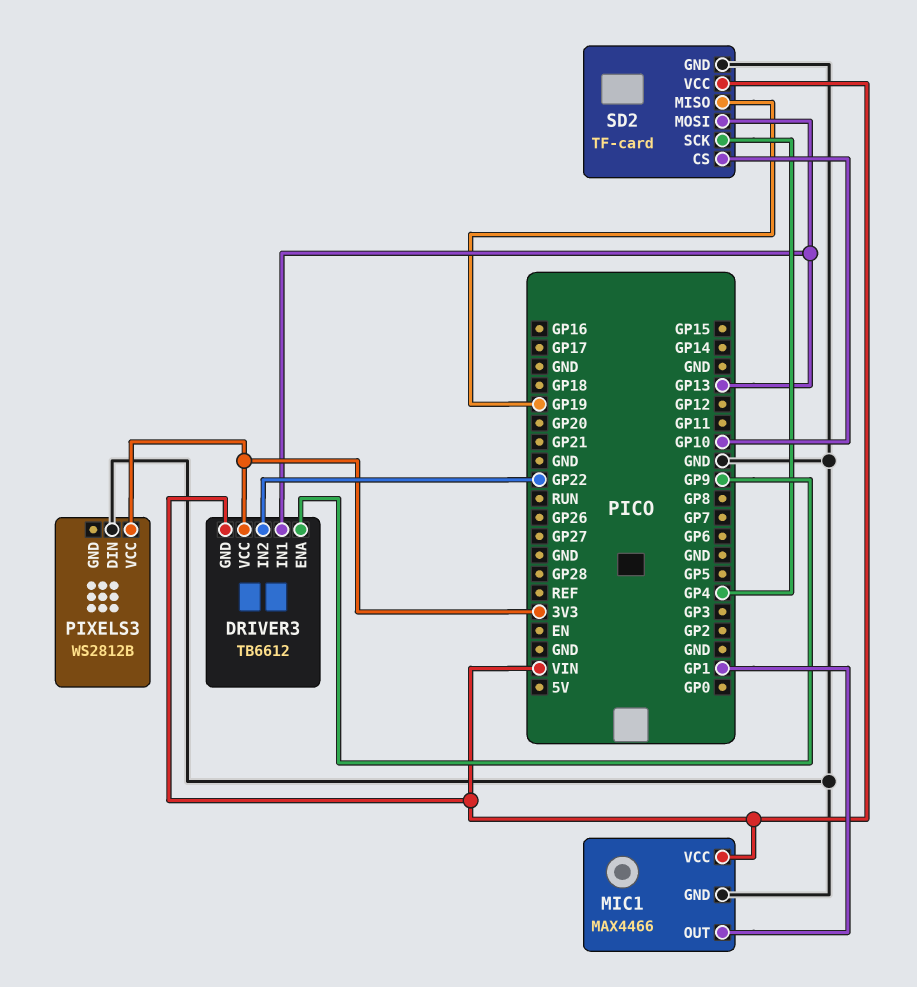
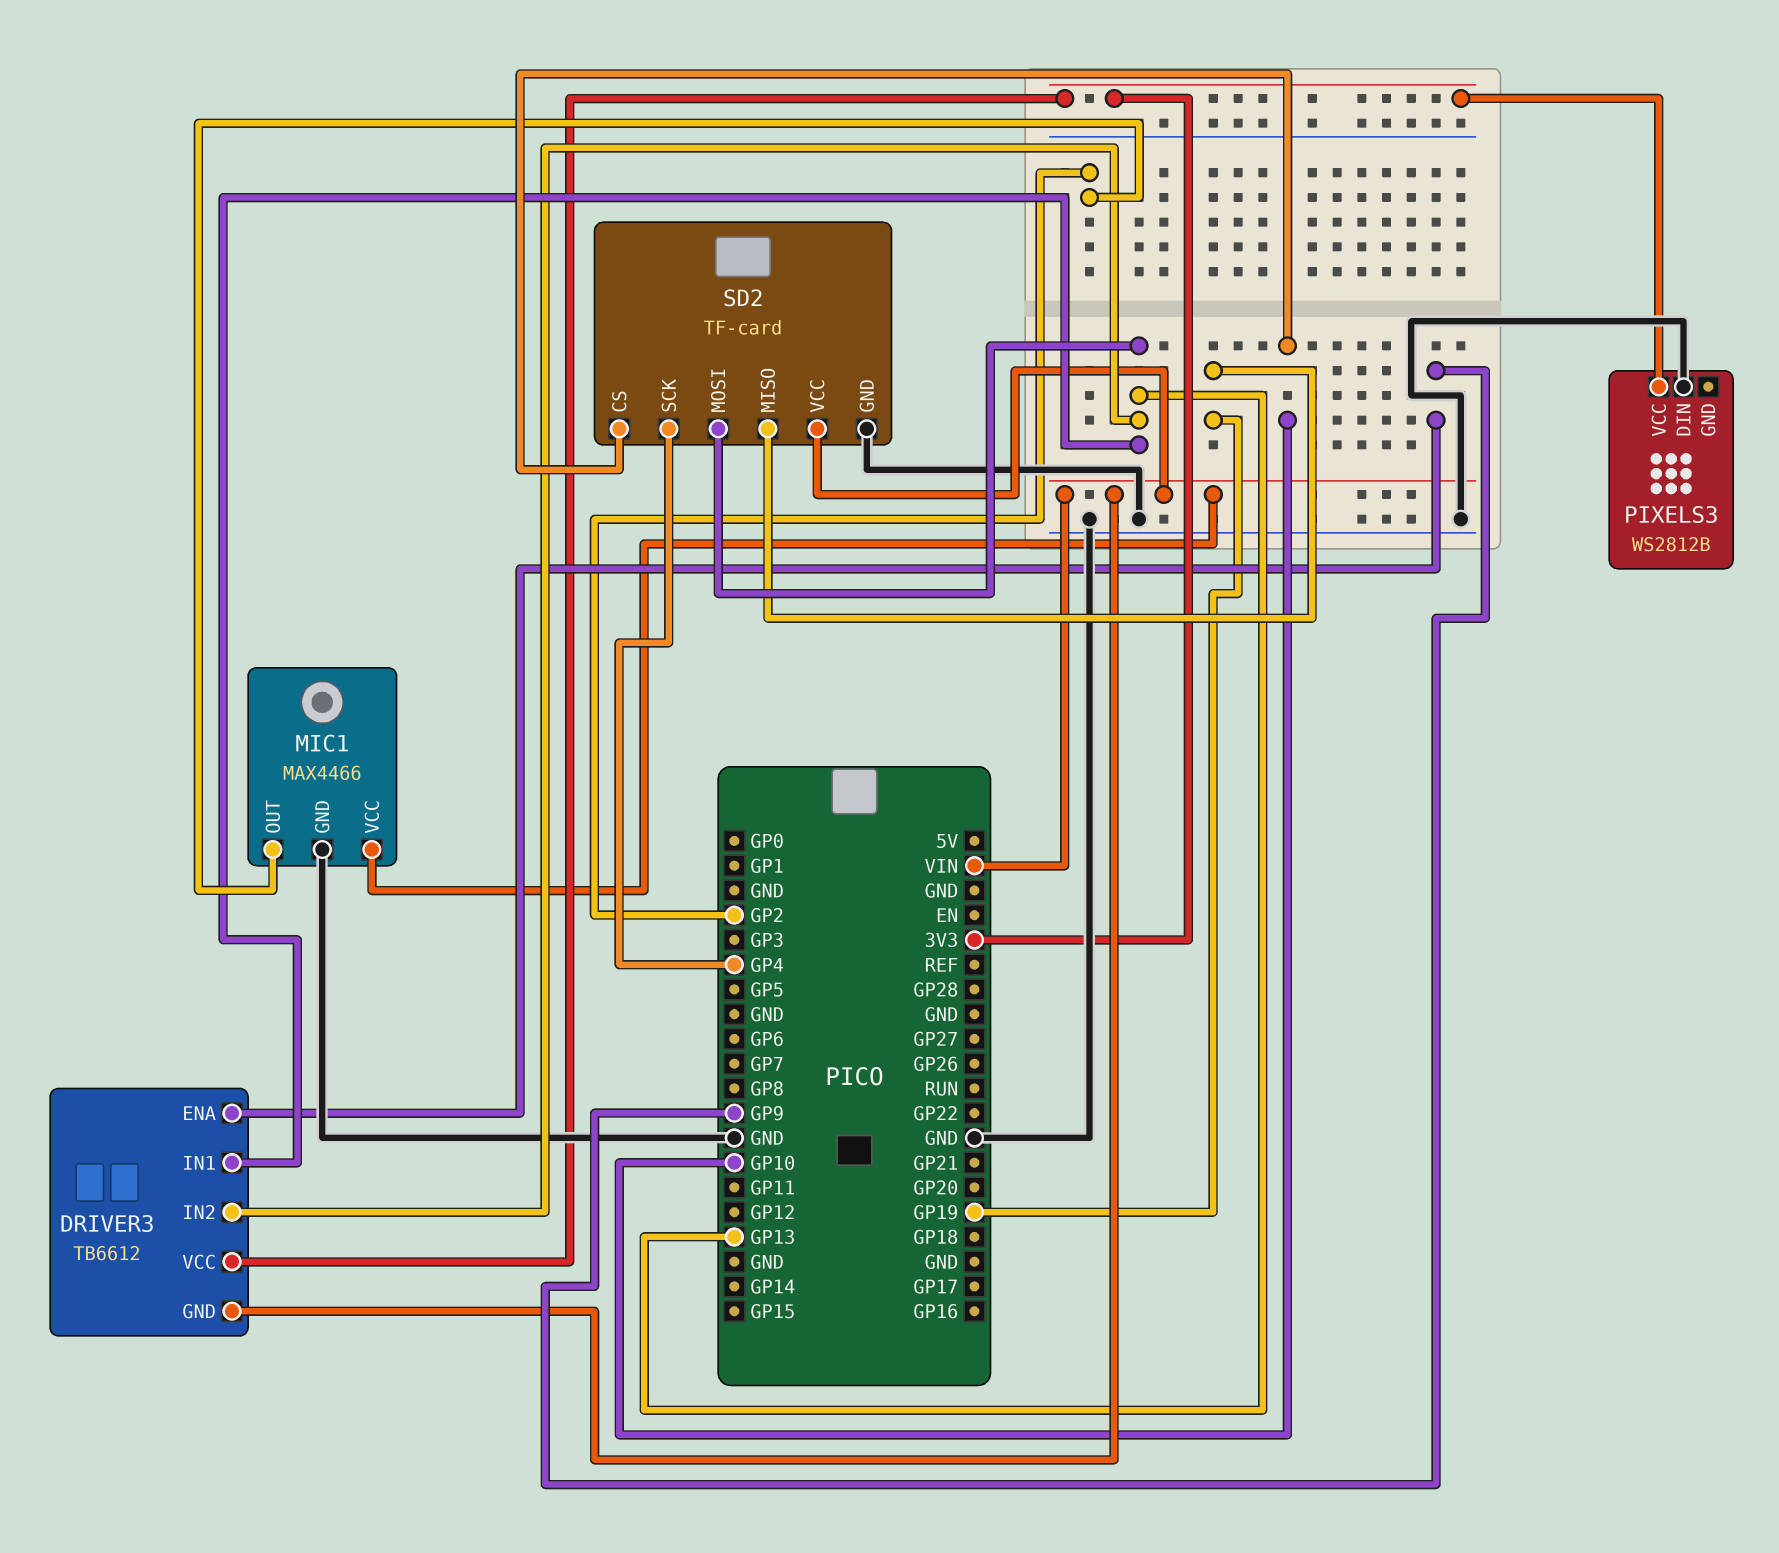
DRIVER3 pin IN2: GP22 -> GP13
MIC1 pin OUT: GP1 -> GP2

